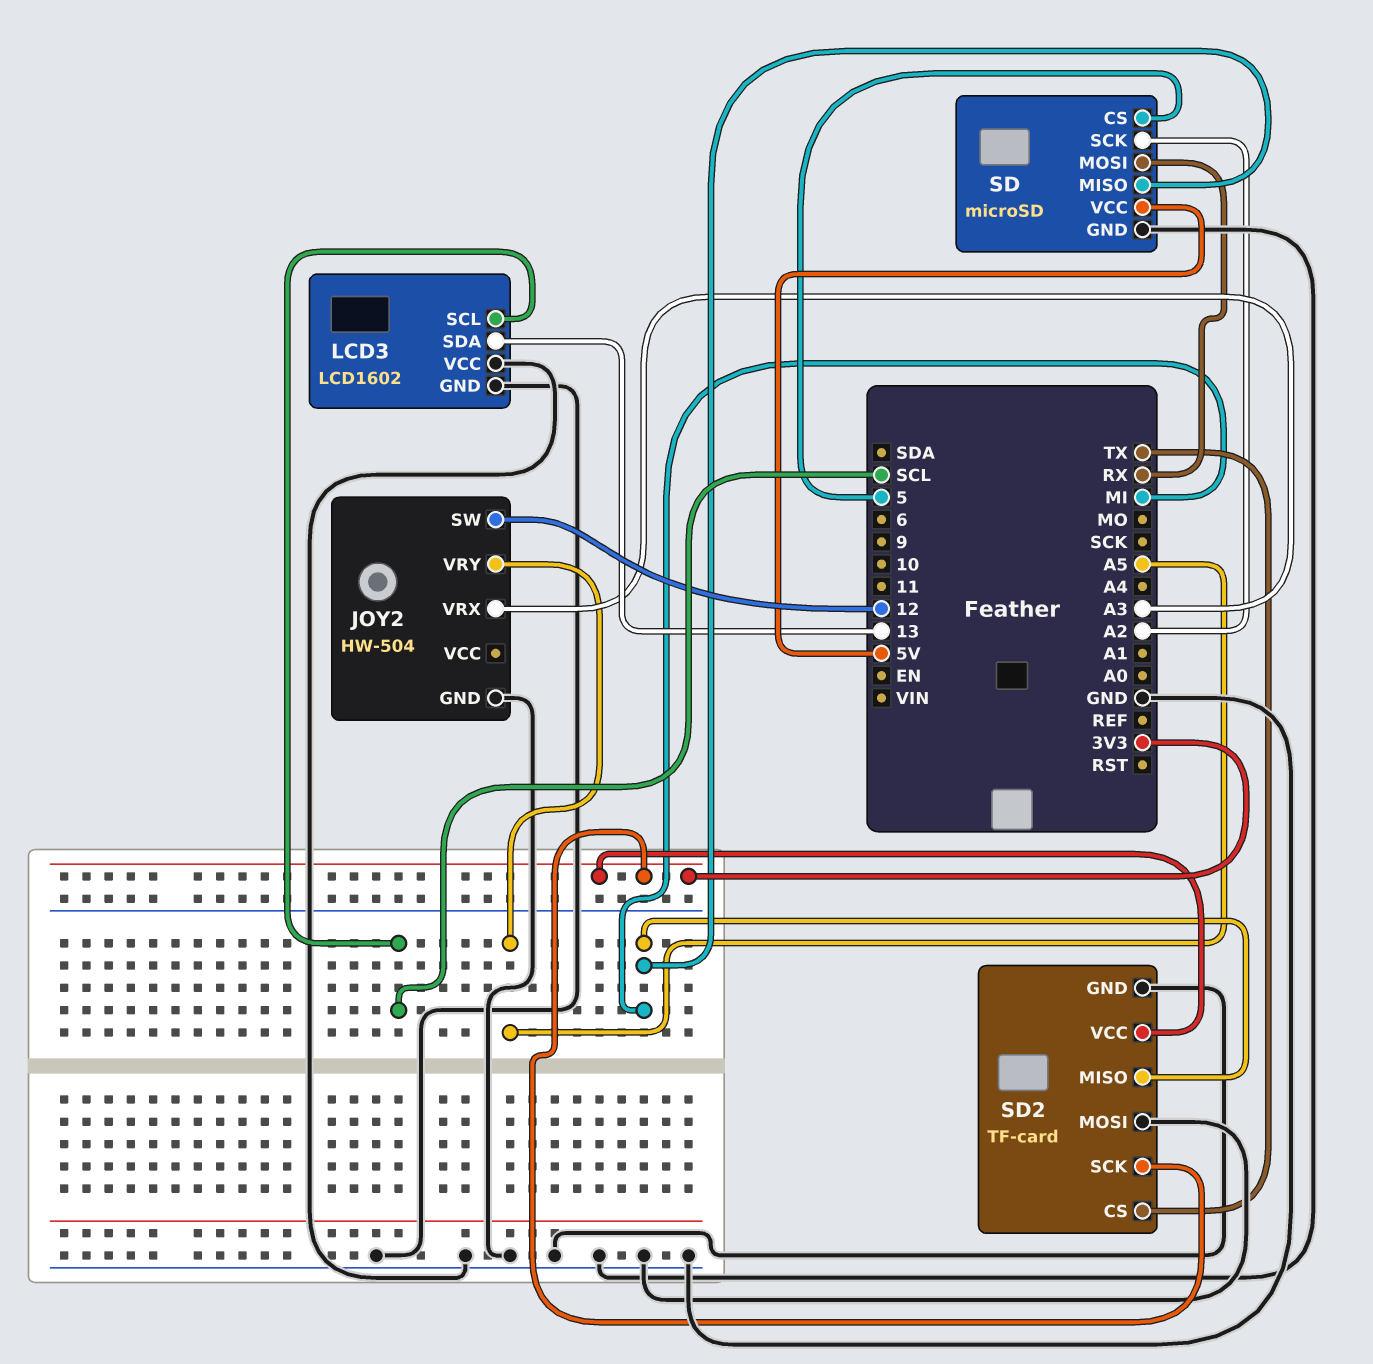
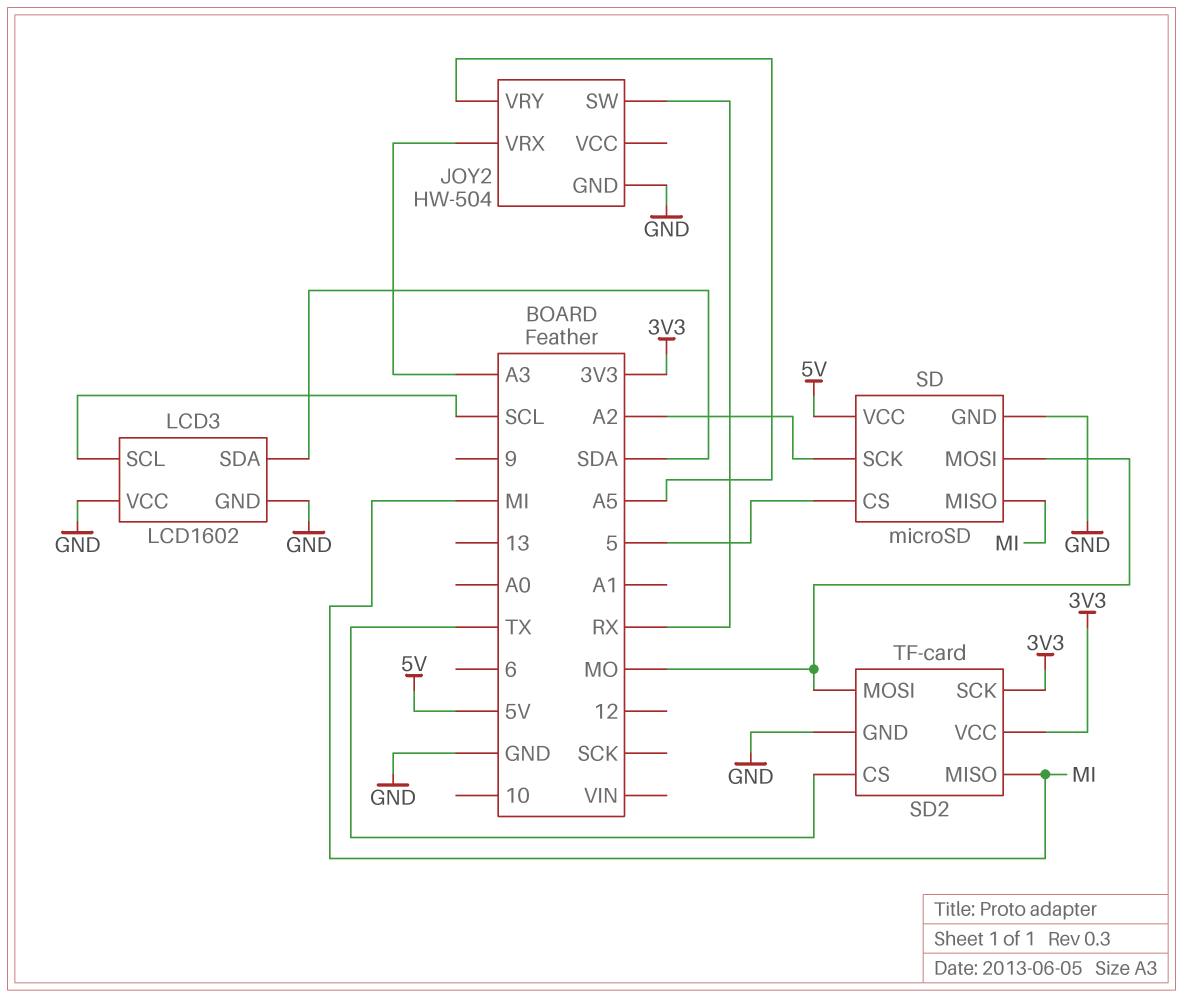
JOY2 pin SW: 12 -> RX
LCD3 pin SDA: 13 -> SDA
SD pin MOSI: RX -> MO
SD2 pin MOSI: GND -> MO

